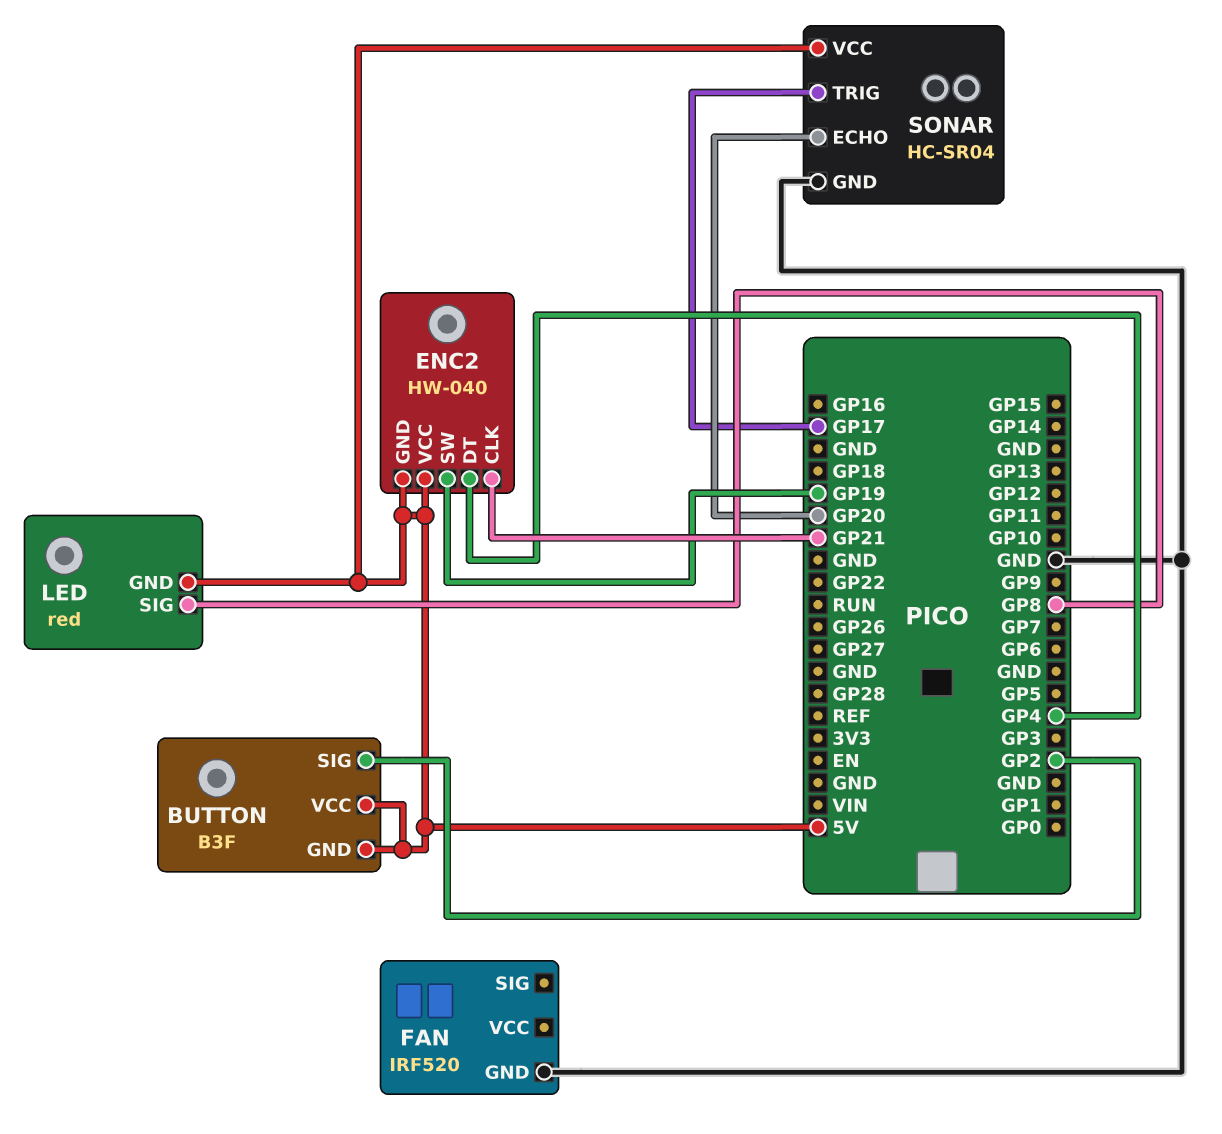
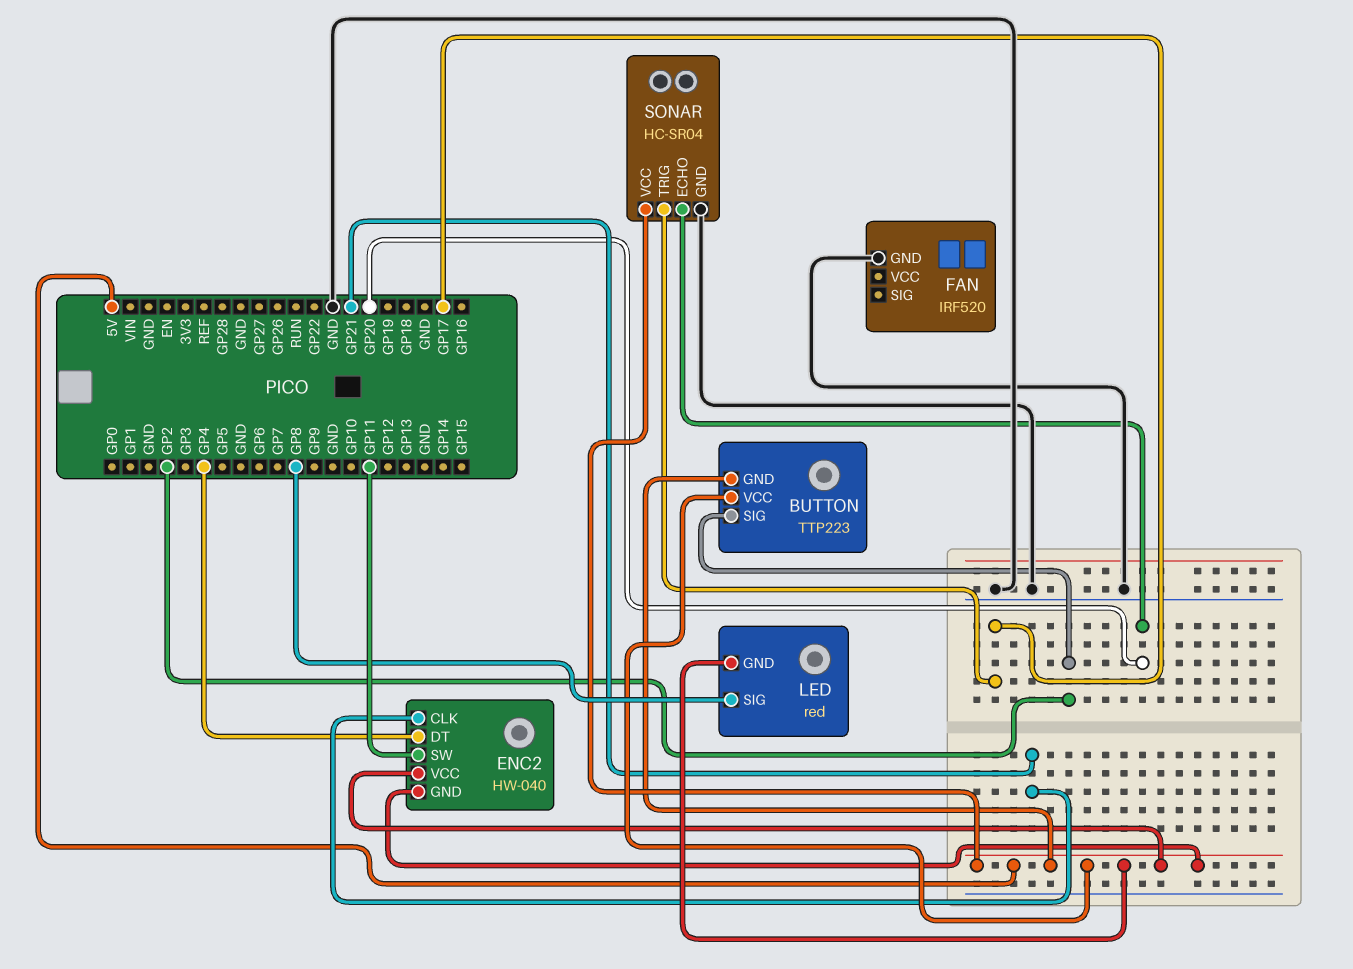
BUTTON: B3F -> TTP223
ENC2 pin SW: GP19 -> GP11

